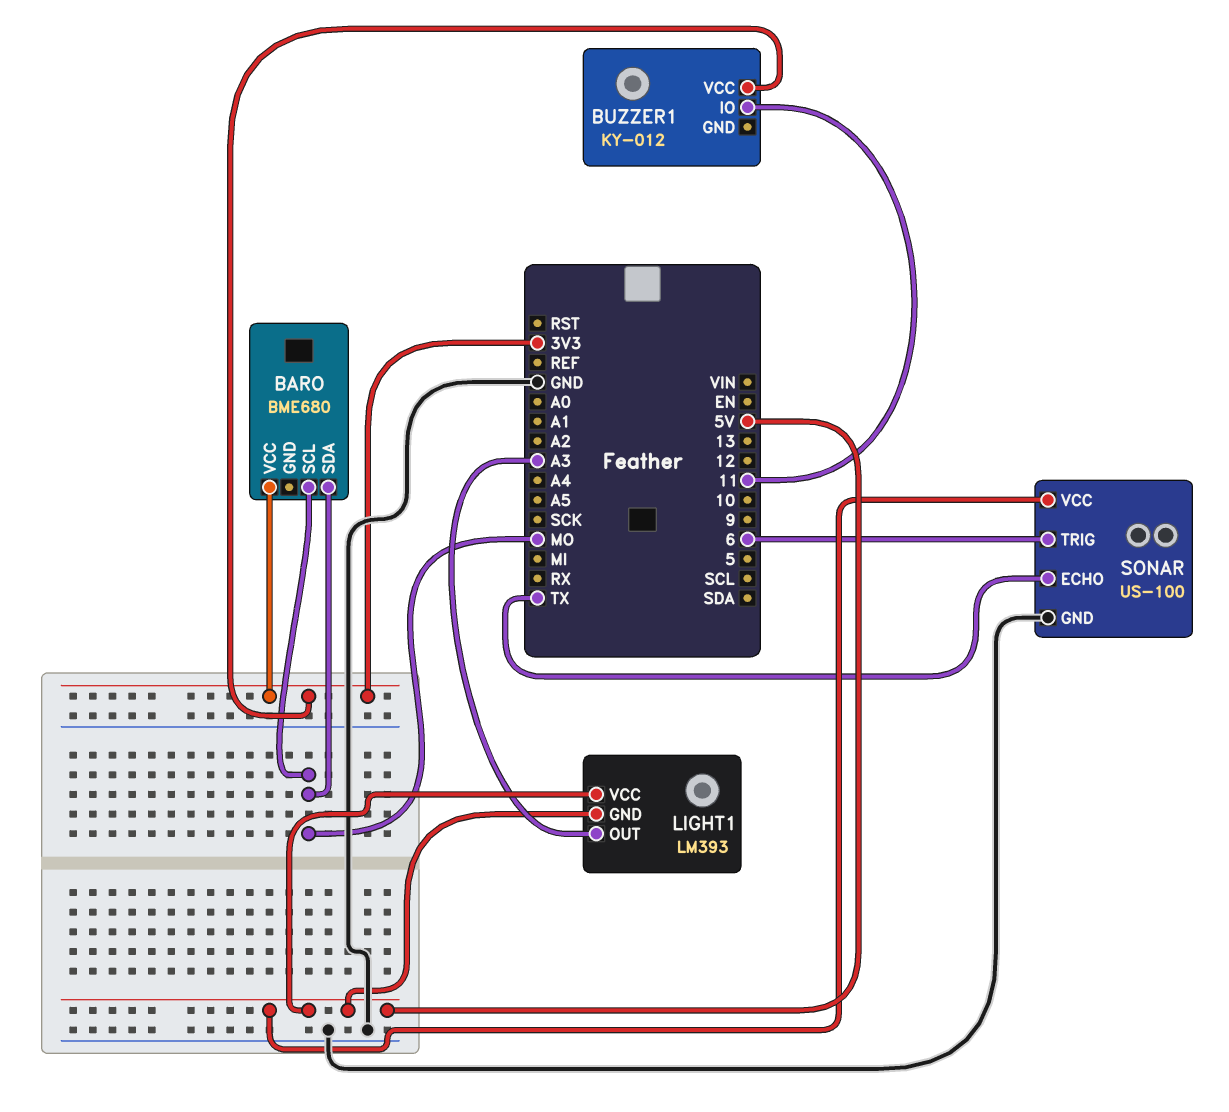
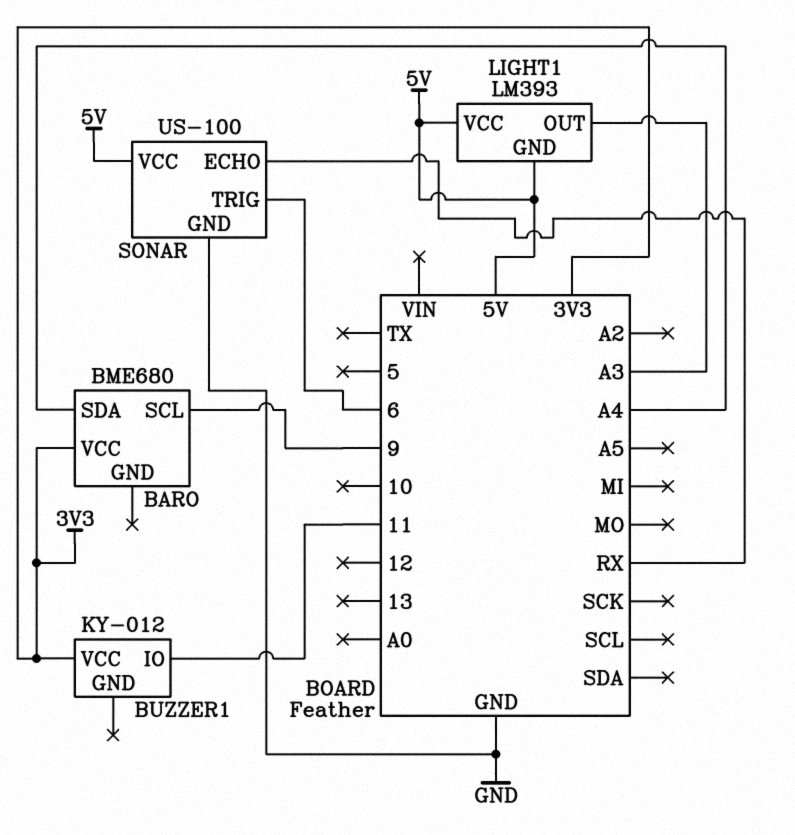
BARO pin SCL: MO -> 9
BARO pin SDA: MO -> A4
SONAR pin ECHO: TX -> RX

